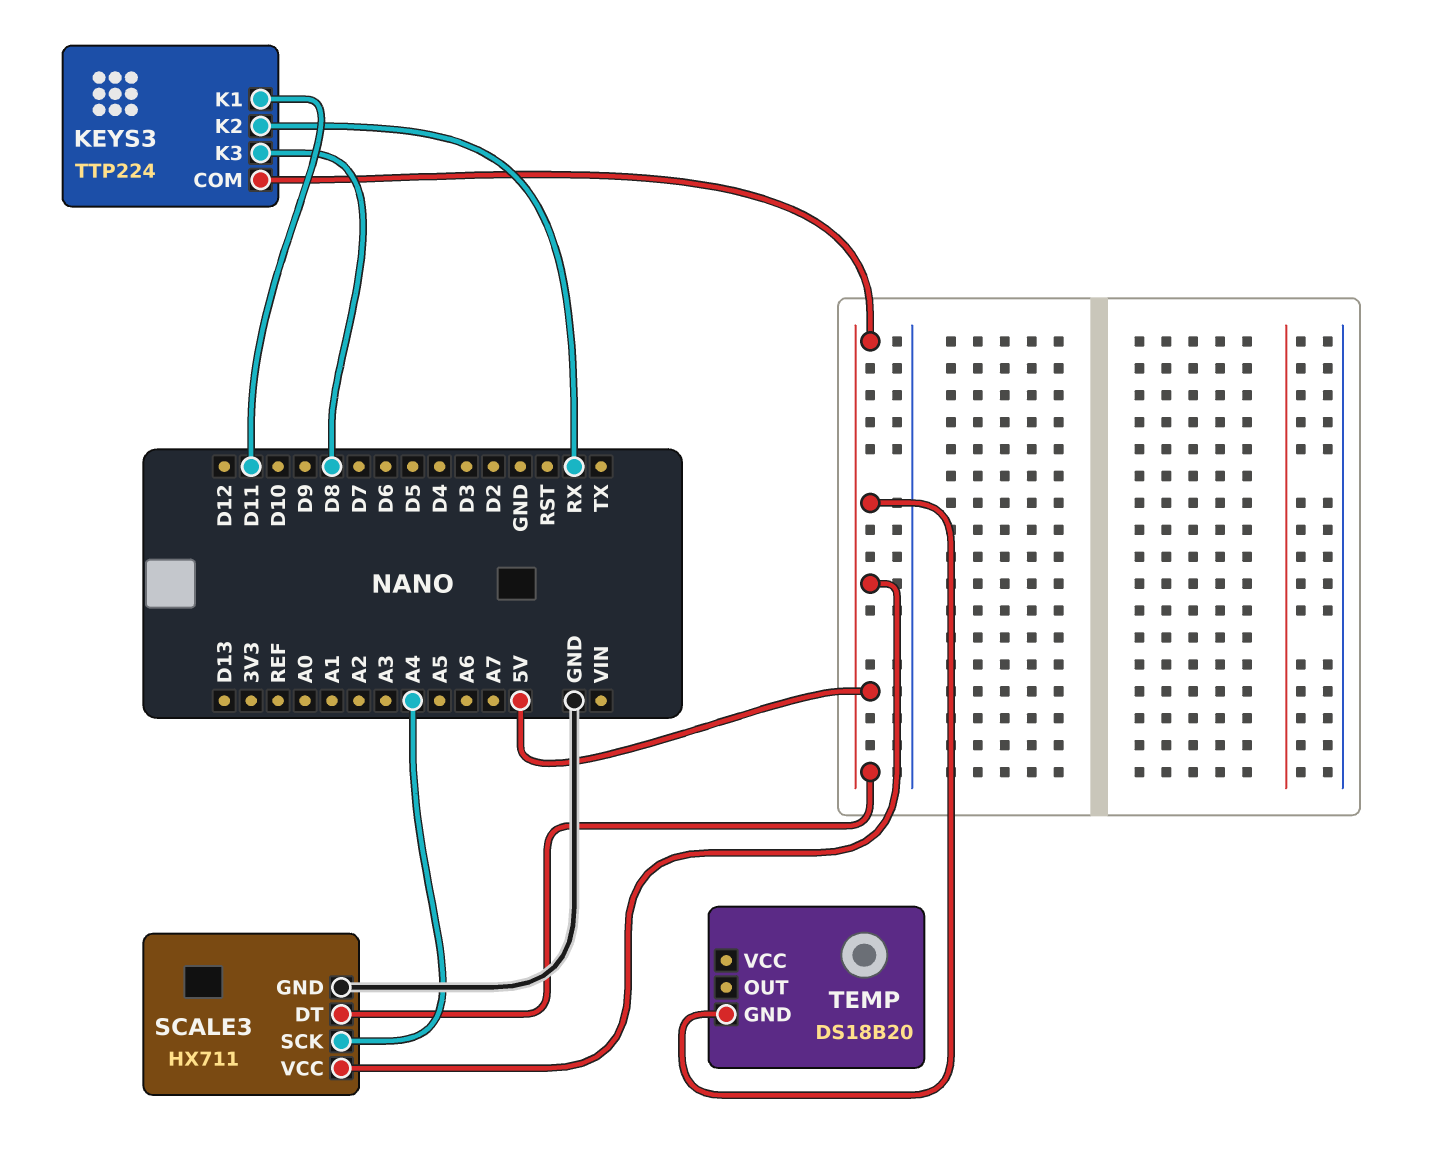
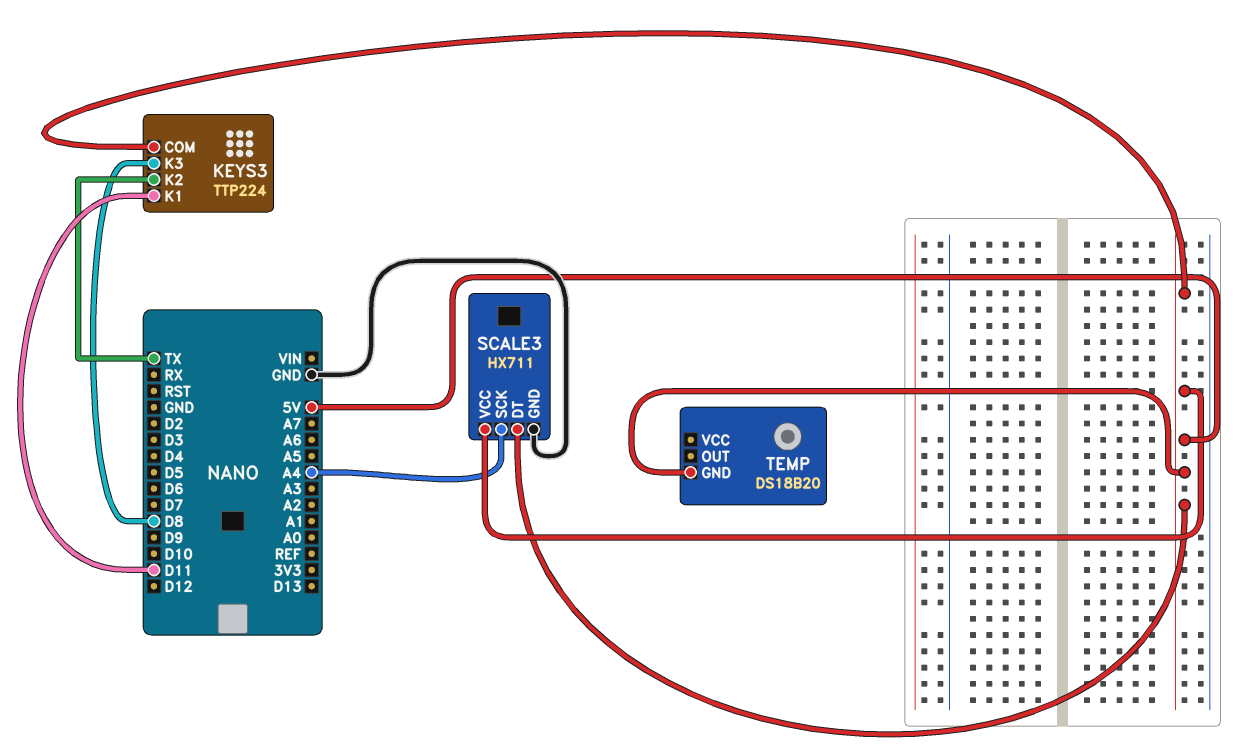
KEYS3 pin K2: RX -> TX

